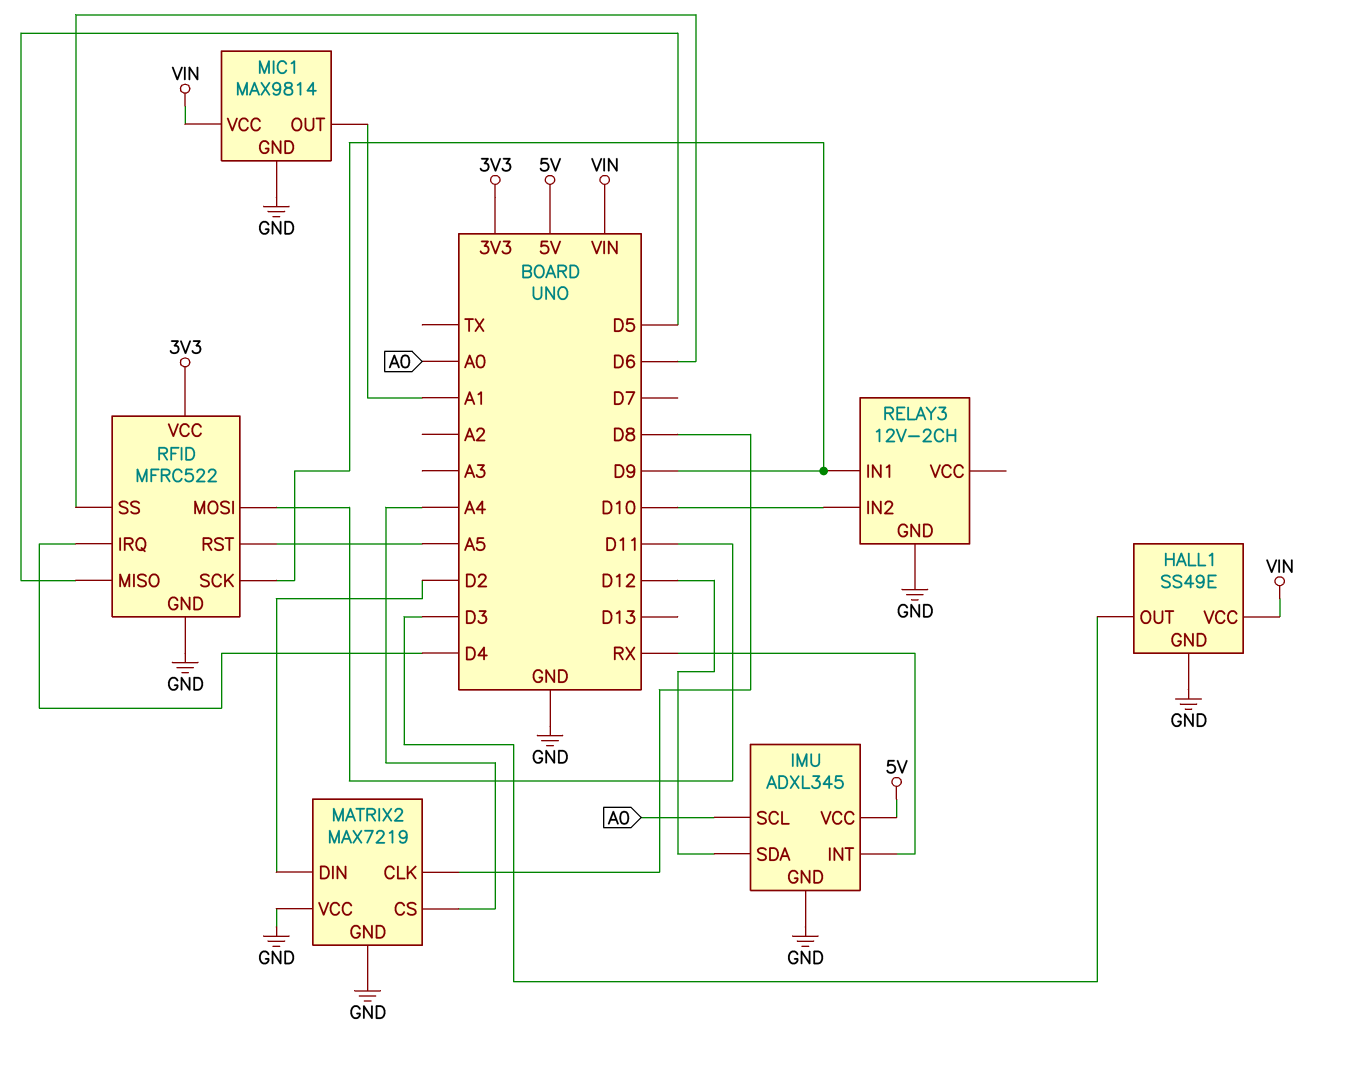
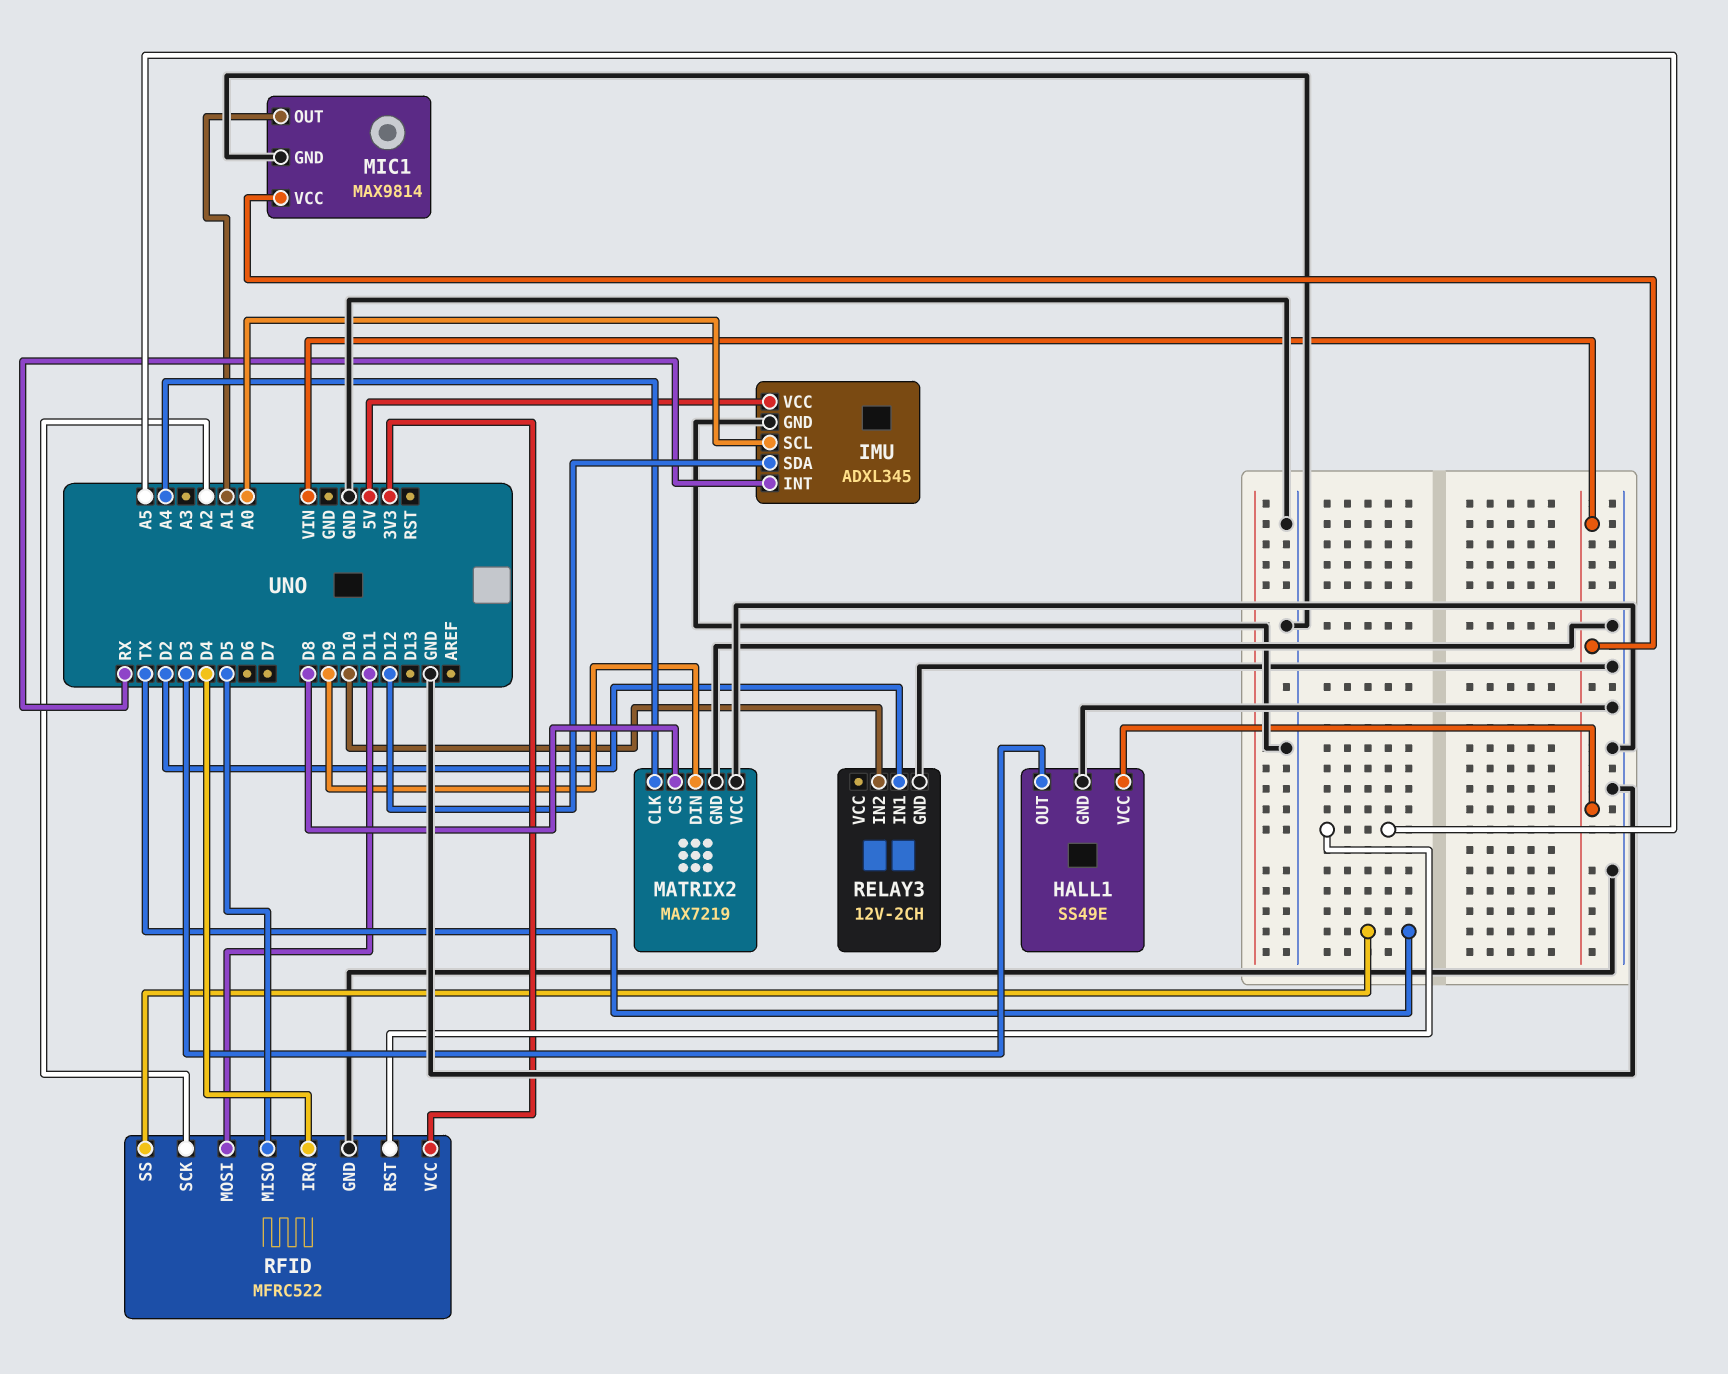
MATRIX2 pin CLK: D8 -> A4
MATRIX2 pin CS: A4 -> D8
MATRIX2 pin DIN: D2 -> D9
RELAY3 pin IN1: D9 -> D2
RFID pin SCK: D9 -> A2
RFID pin SS: D6 -> TX

